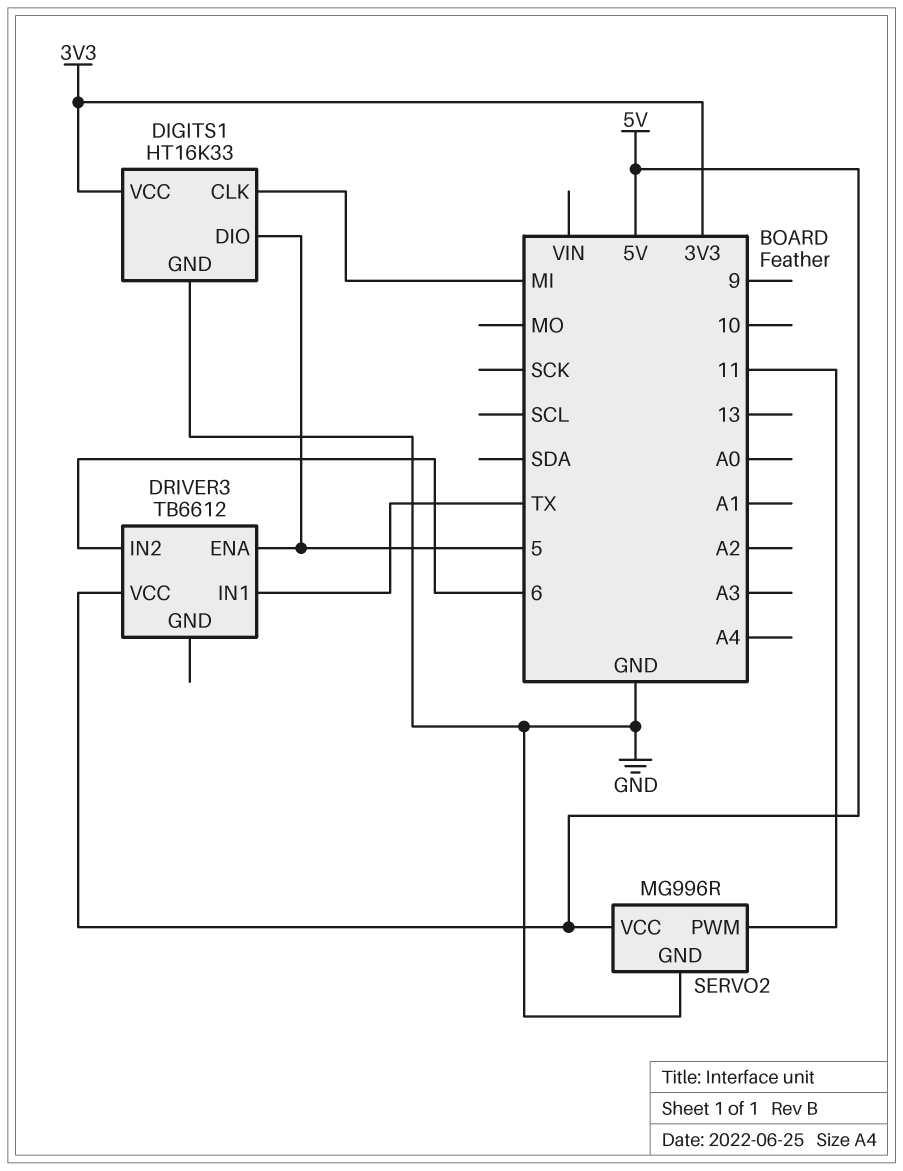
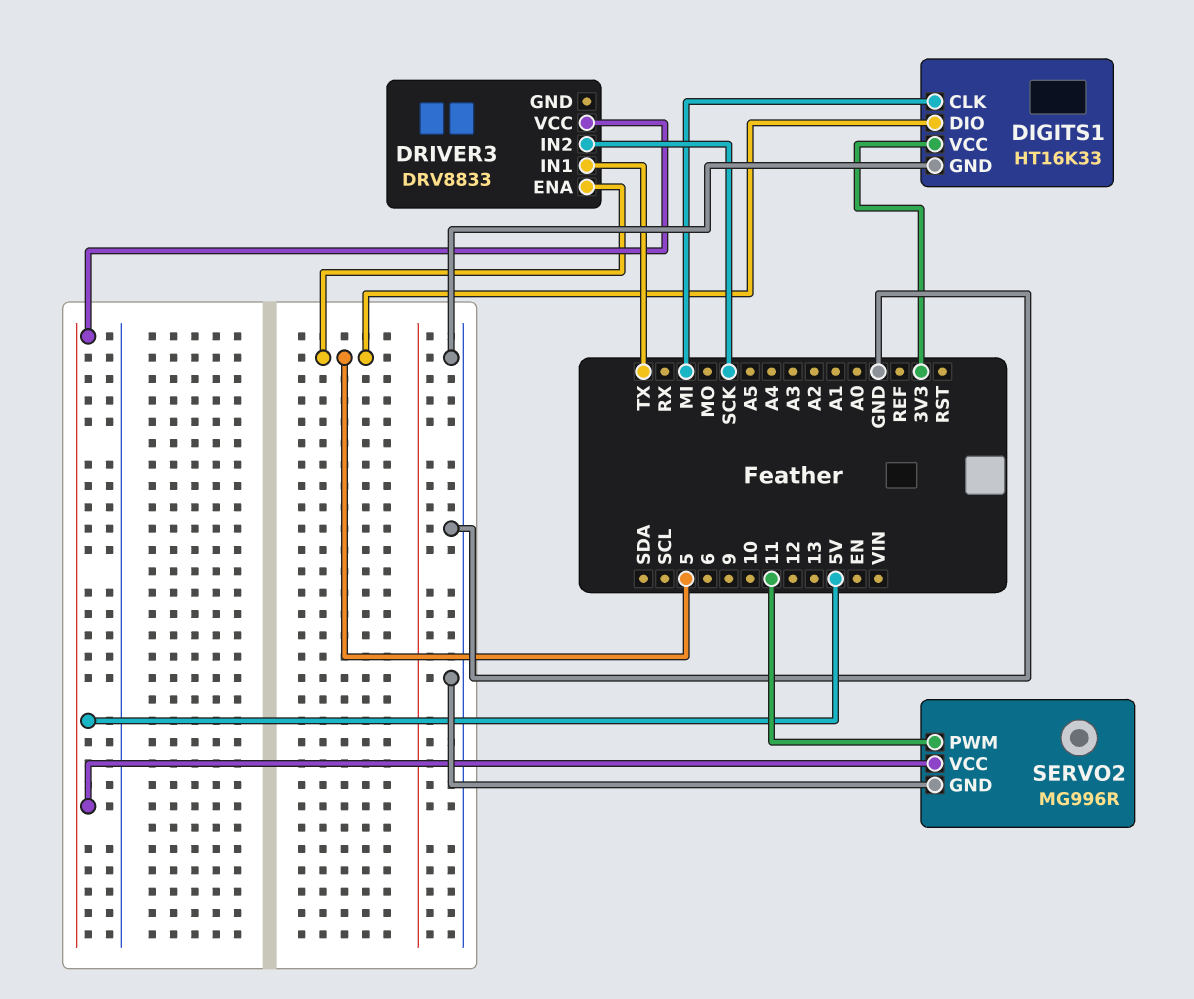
DRIVER3: TB6612 -> DRV8833
DRIVER3 pin IN2: 6 -> SCK

